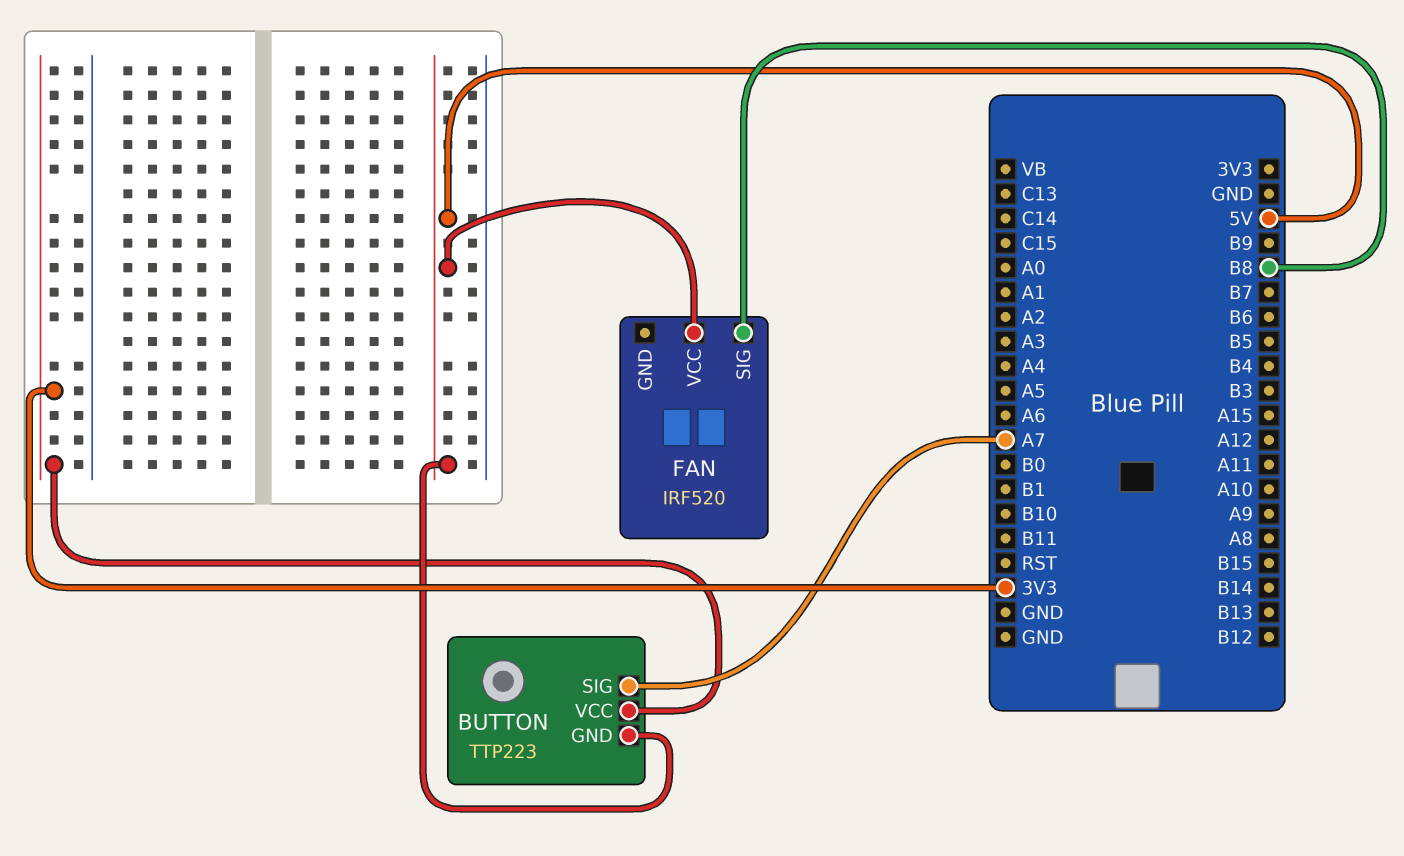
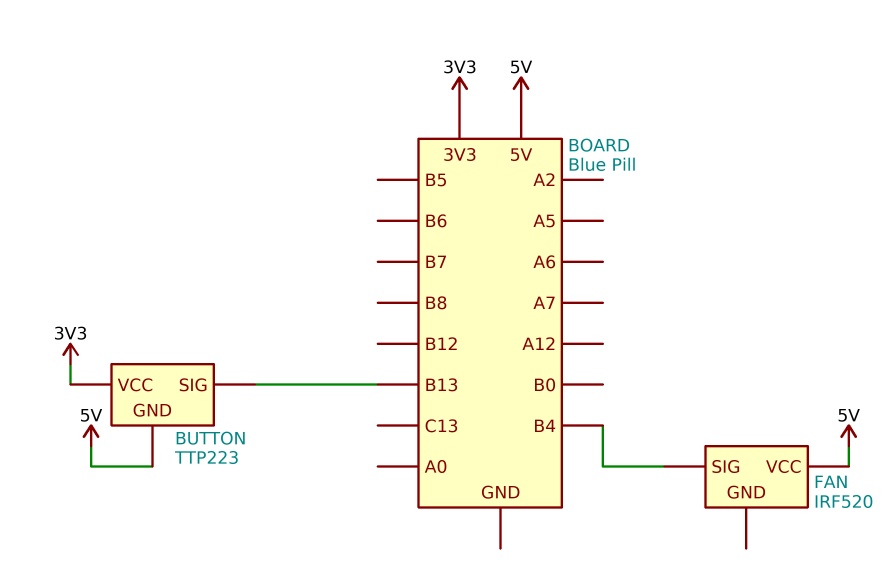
BUTTON pin SIG: A7 -> B13
FAN pin SIG: B8 -> B4

